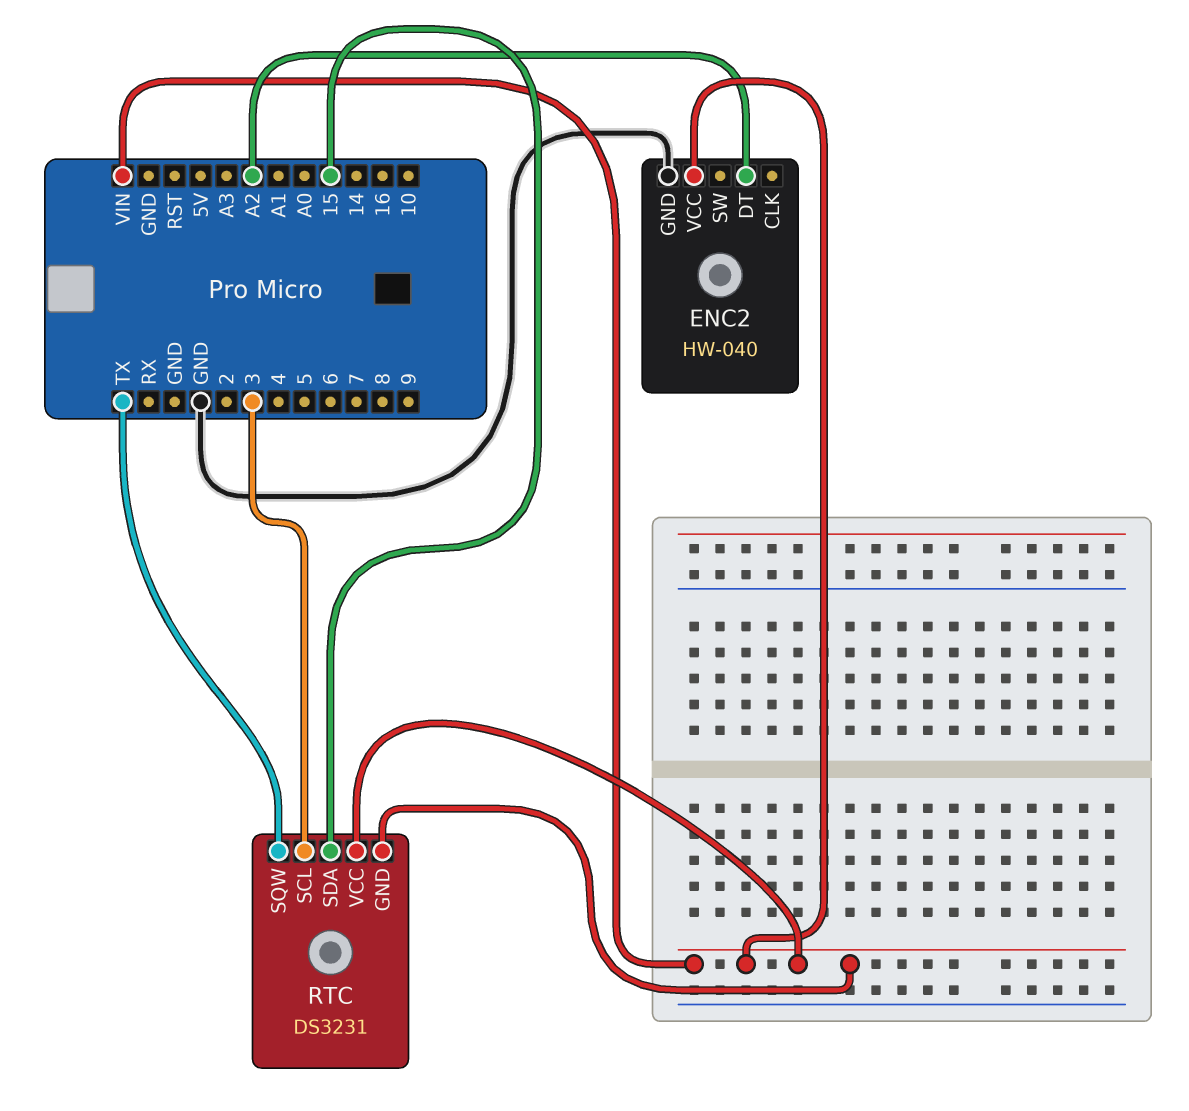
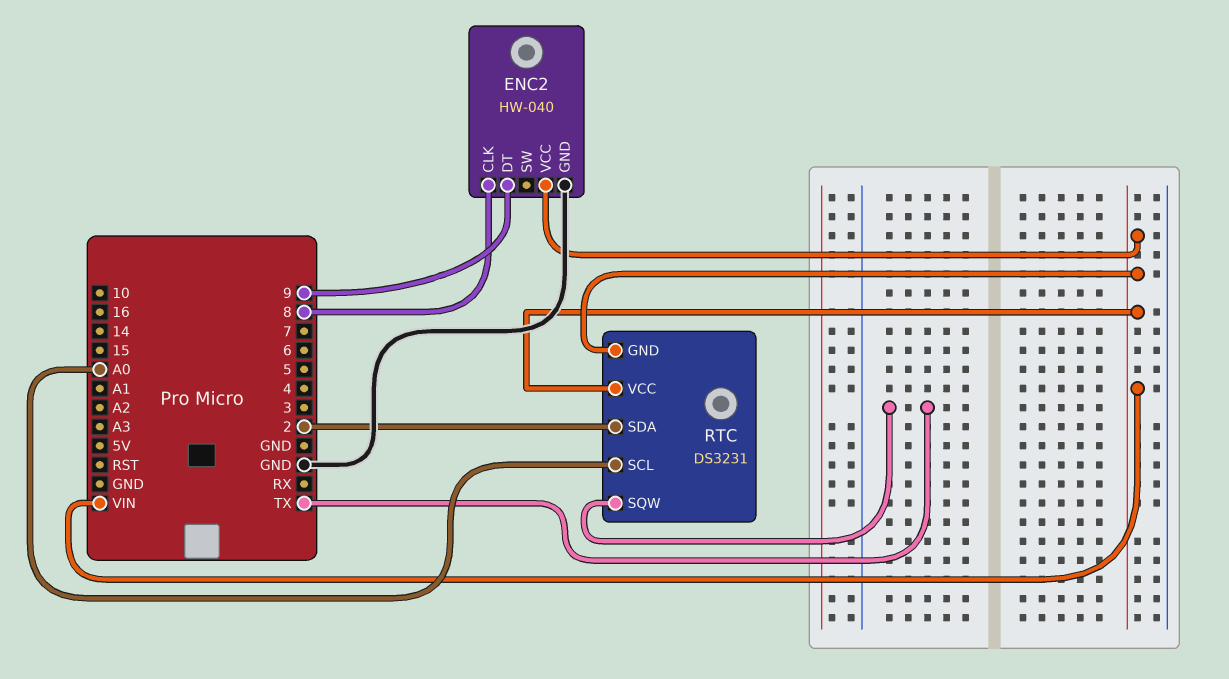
ENC2 pin CLK: none -> 8
ENC2 pin DT: A2 -> 9
RTC pin SCL: 3 -> A0
RTC pin SDA: 15 -> 2

